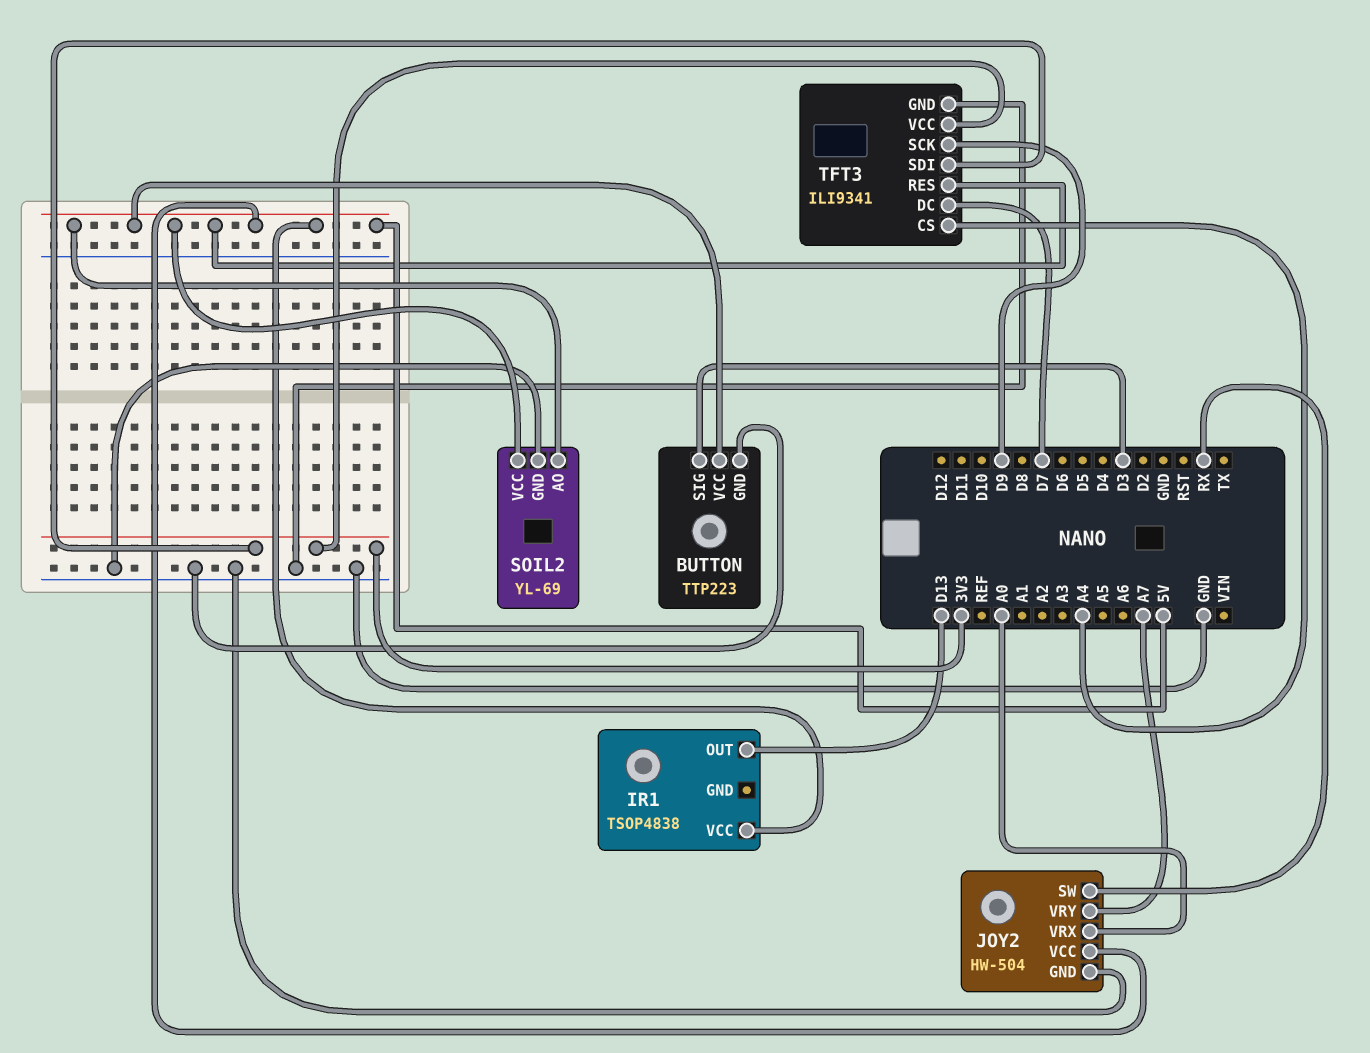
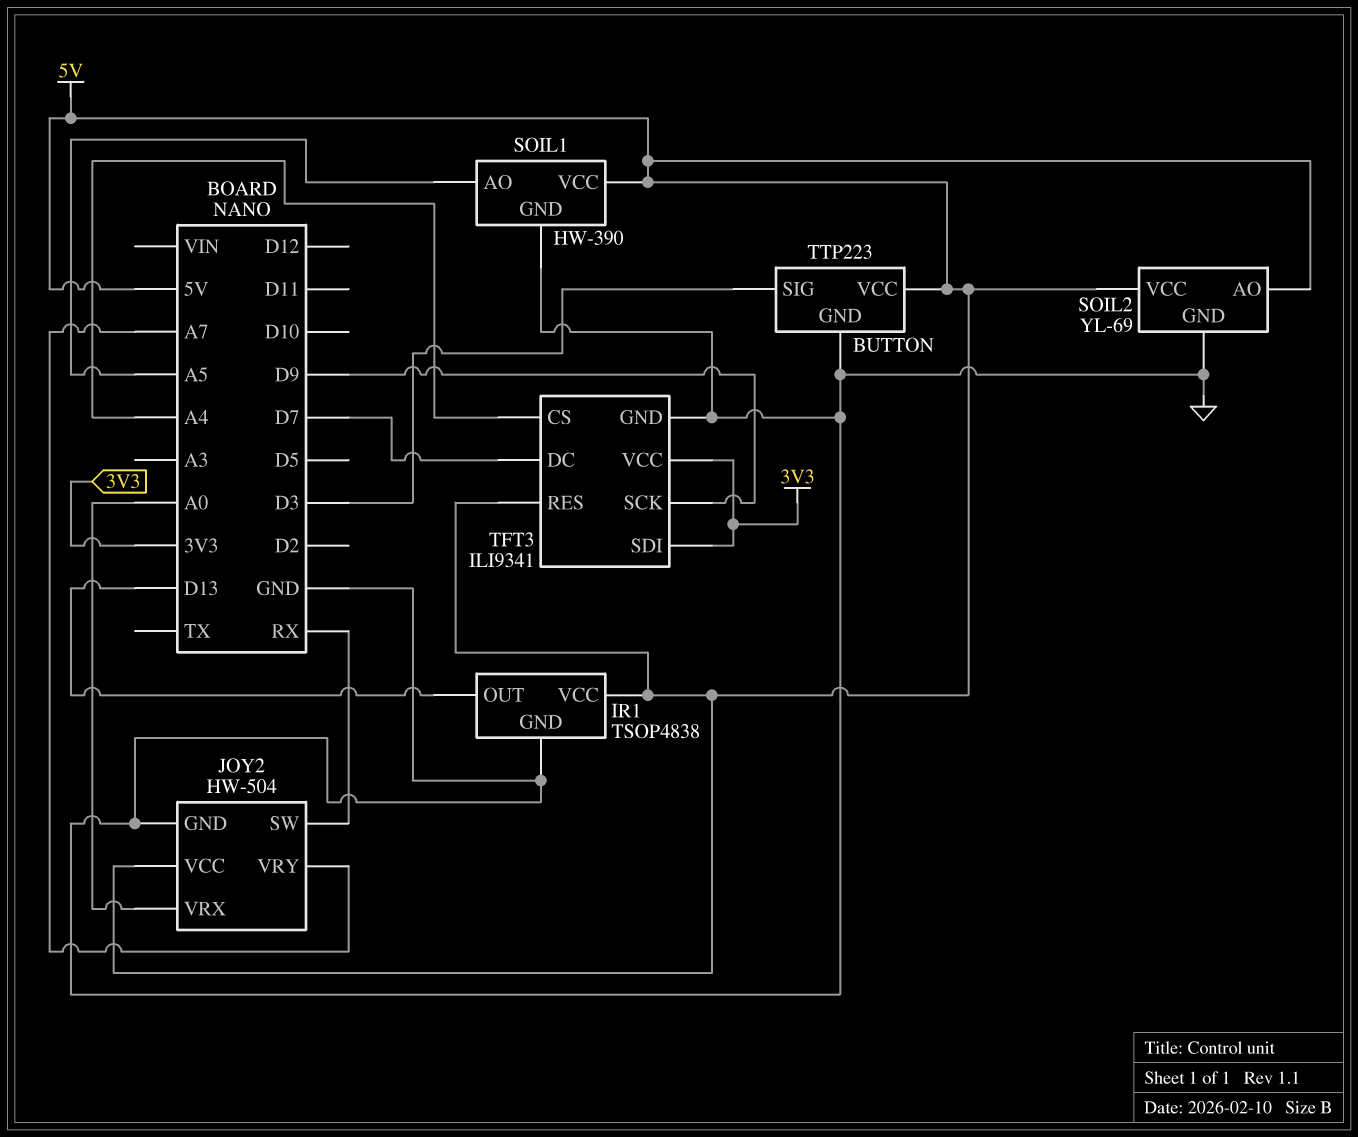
IR1 pin GND: none -> GND
SOIL1: none -> HW-390
SOIL1 pin AO: none -> A5
SOIL1 pin GND: none -> GND
SOIL1 pin VCC: none -> 5V

